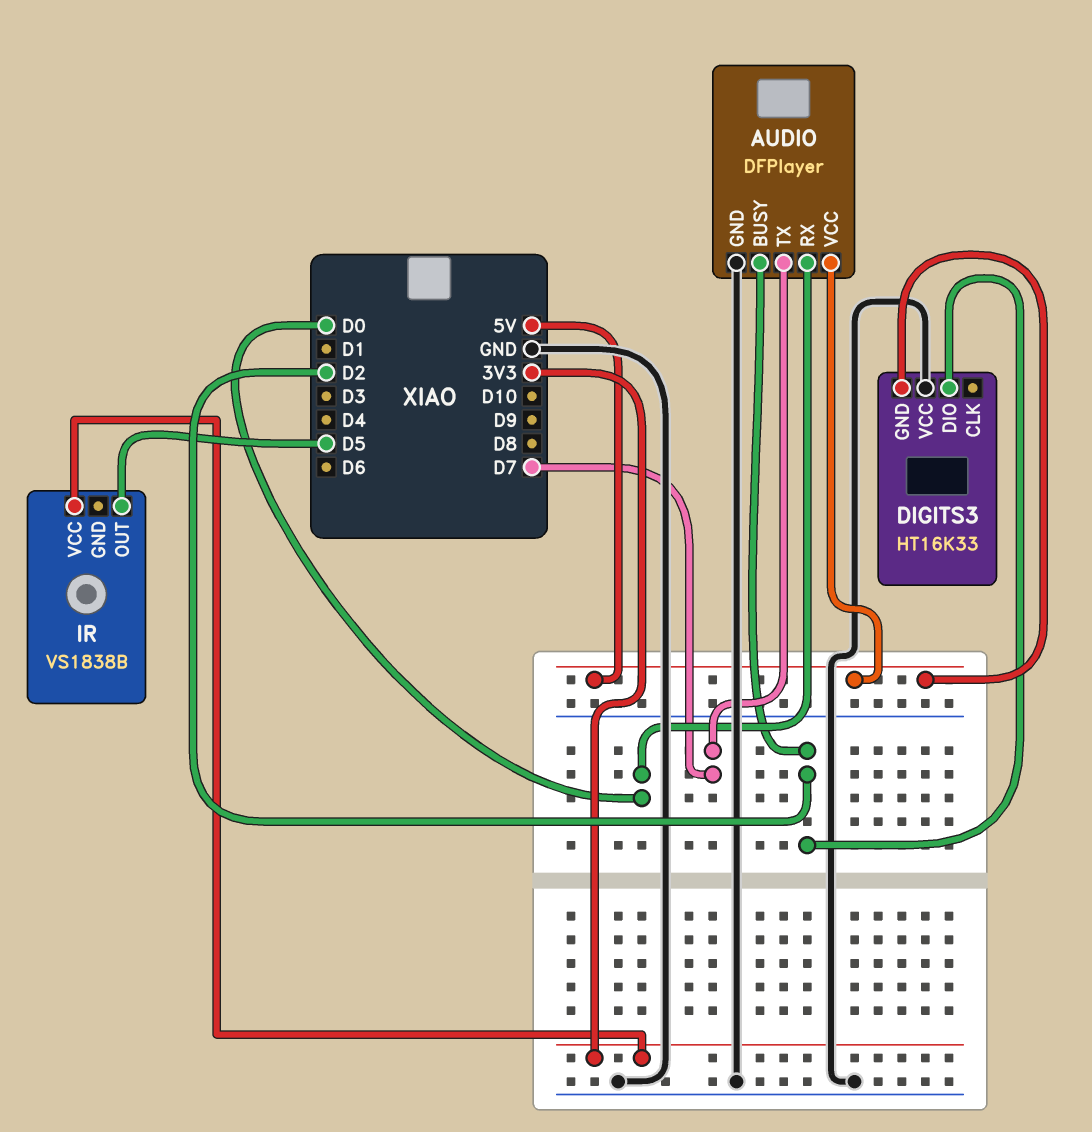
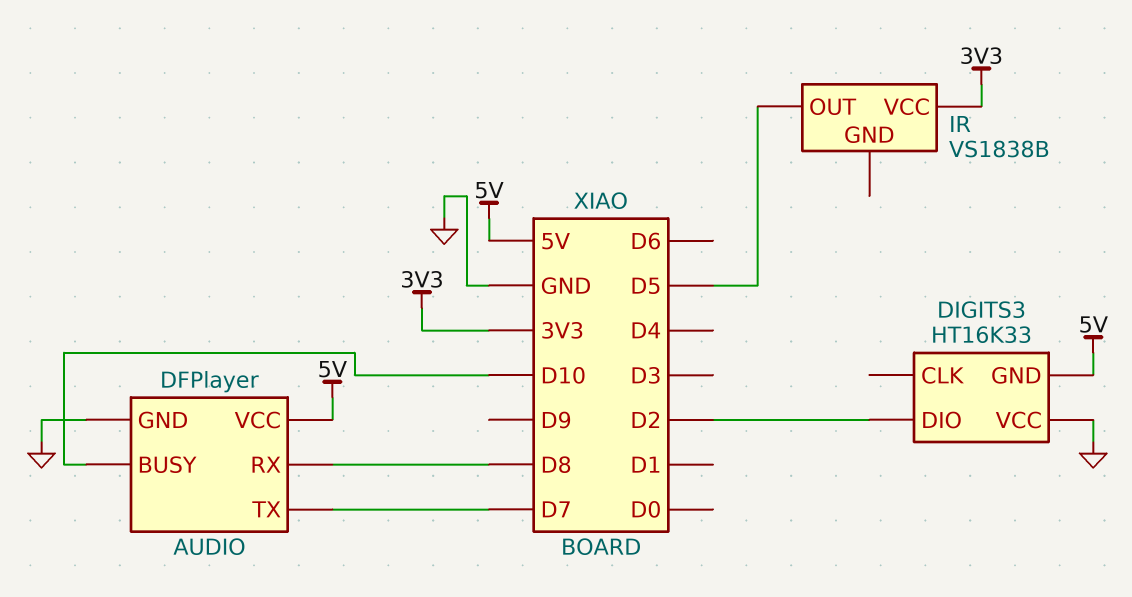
AUDIO pin BUSY: D2 -> D10
AUDIO pin RX: D0 -> D8

